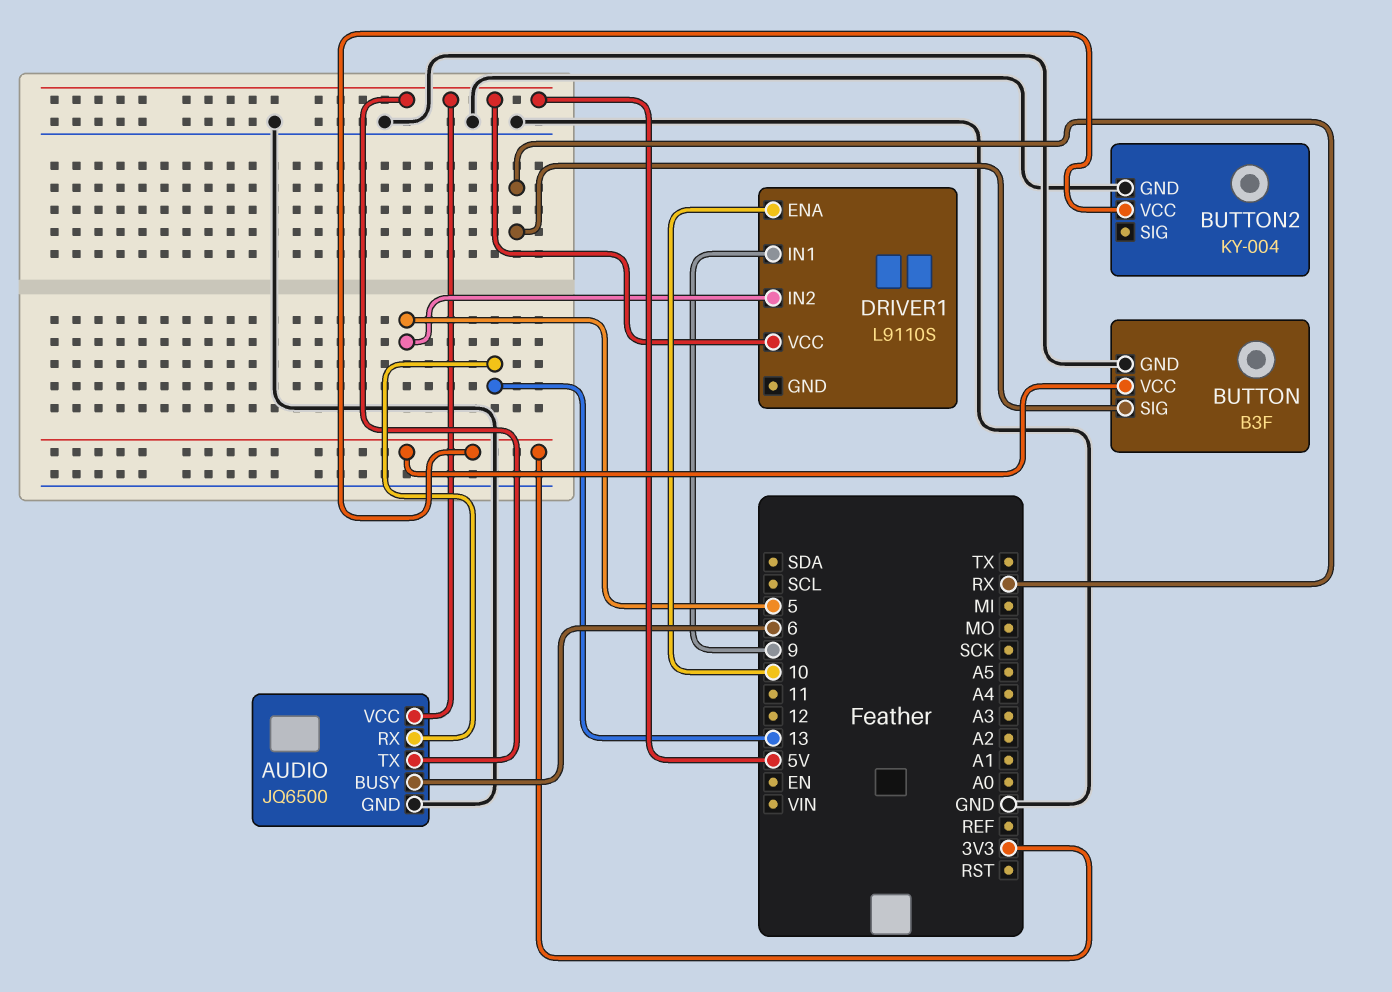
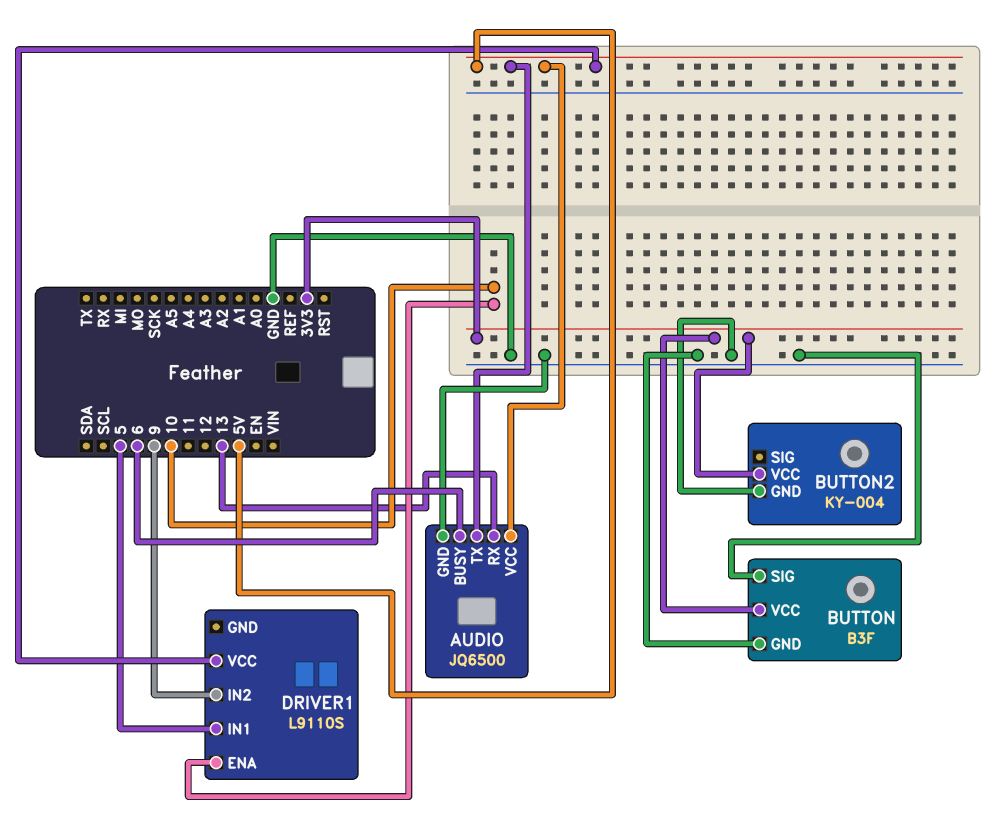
BUTTON pin SIG: RX -> GND
DRIVER1 pin IN1: 9 -> 5
DRIVER1 pin IN2: 5 -> 9

